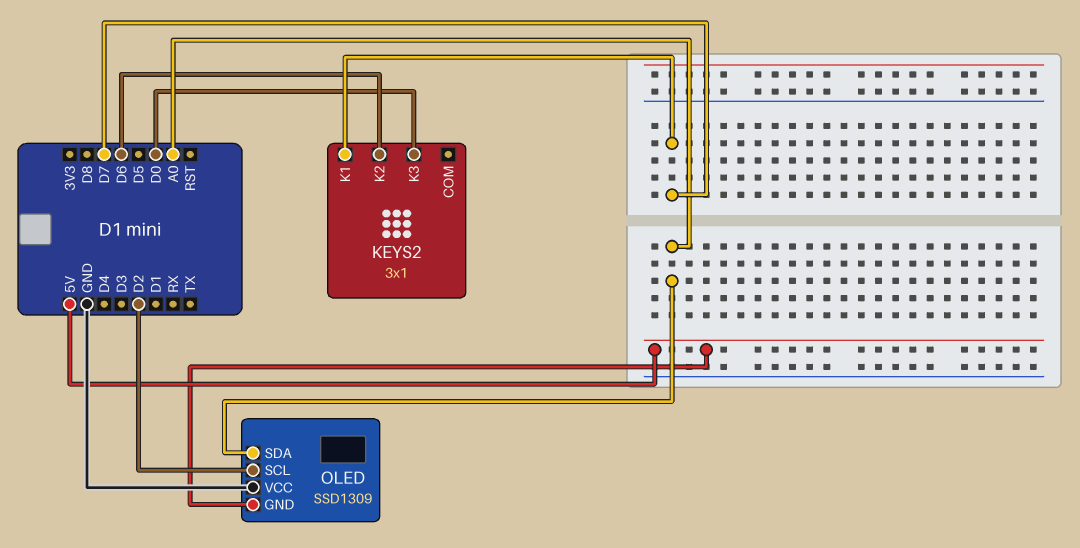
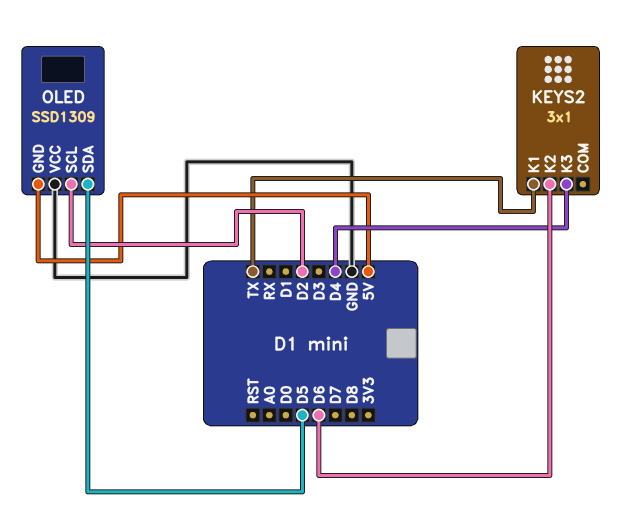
KEYS2 pin K1: D7 -> TX
KEYS2 pin K3: D0 -> D4
OLED pin SDA: A0 -> D5

